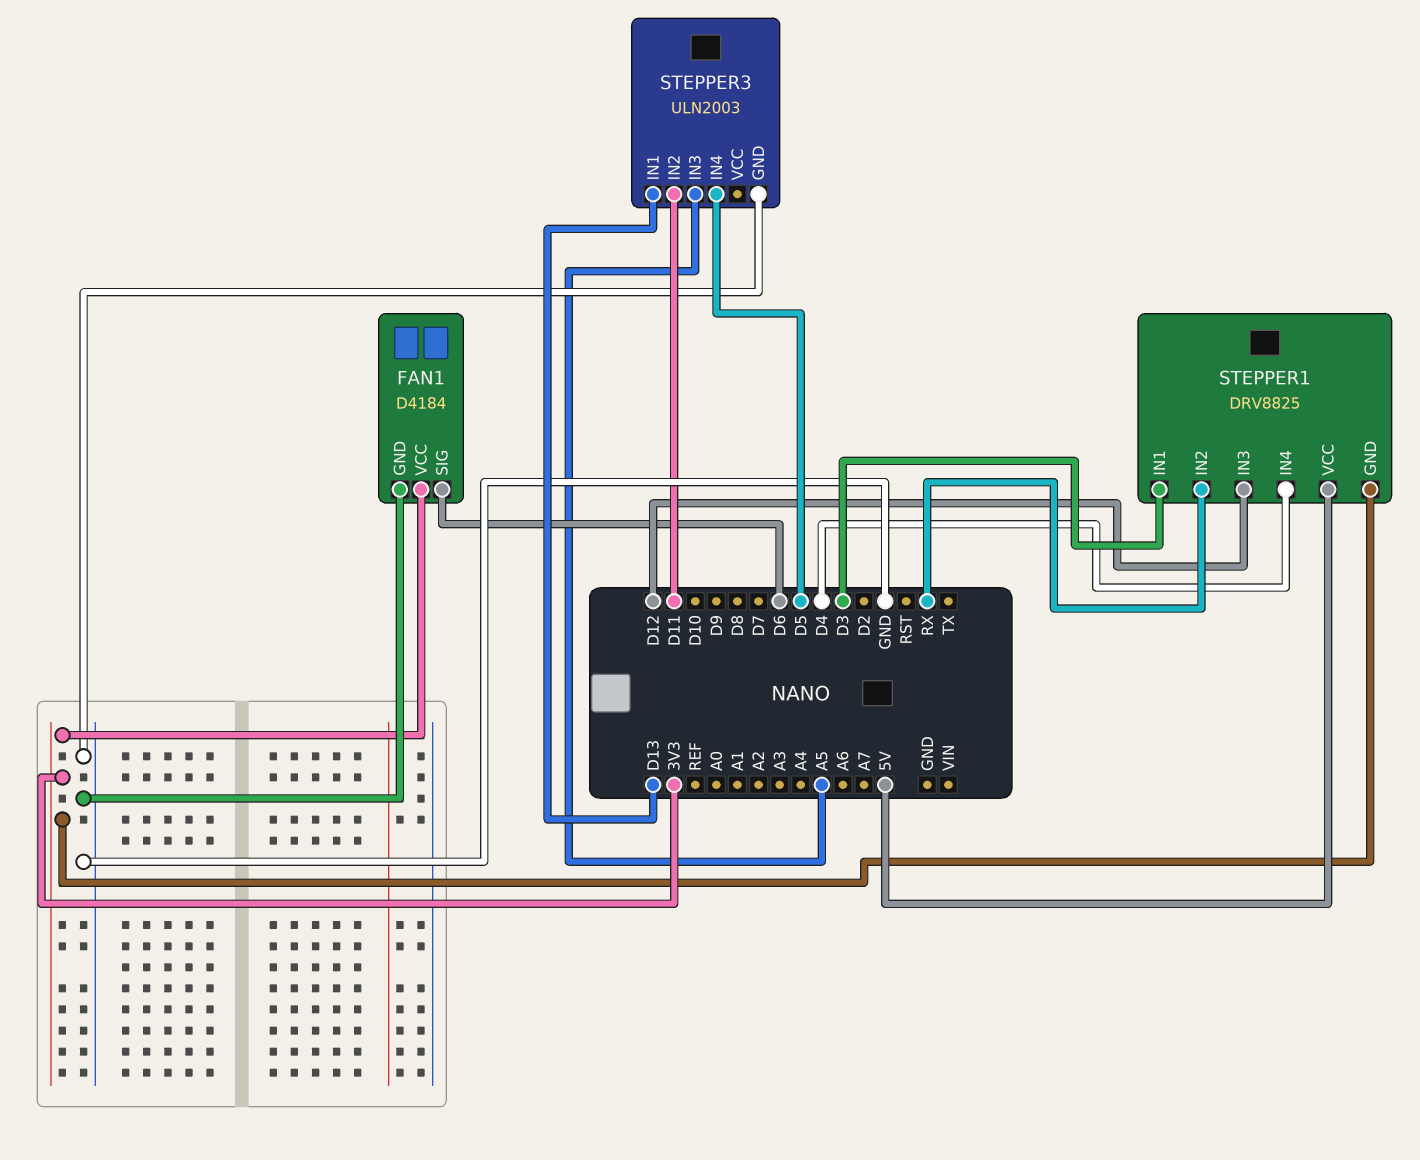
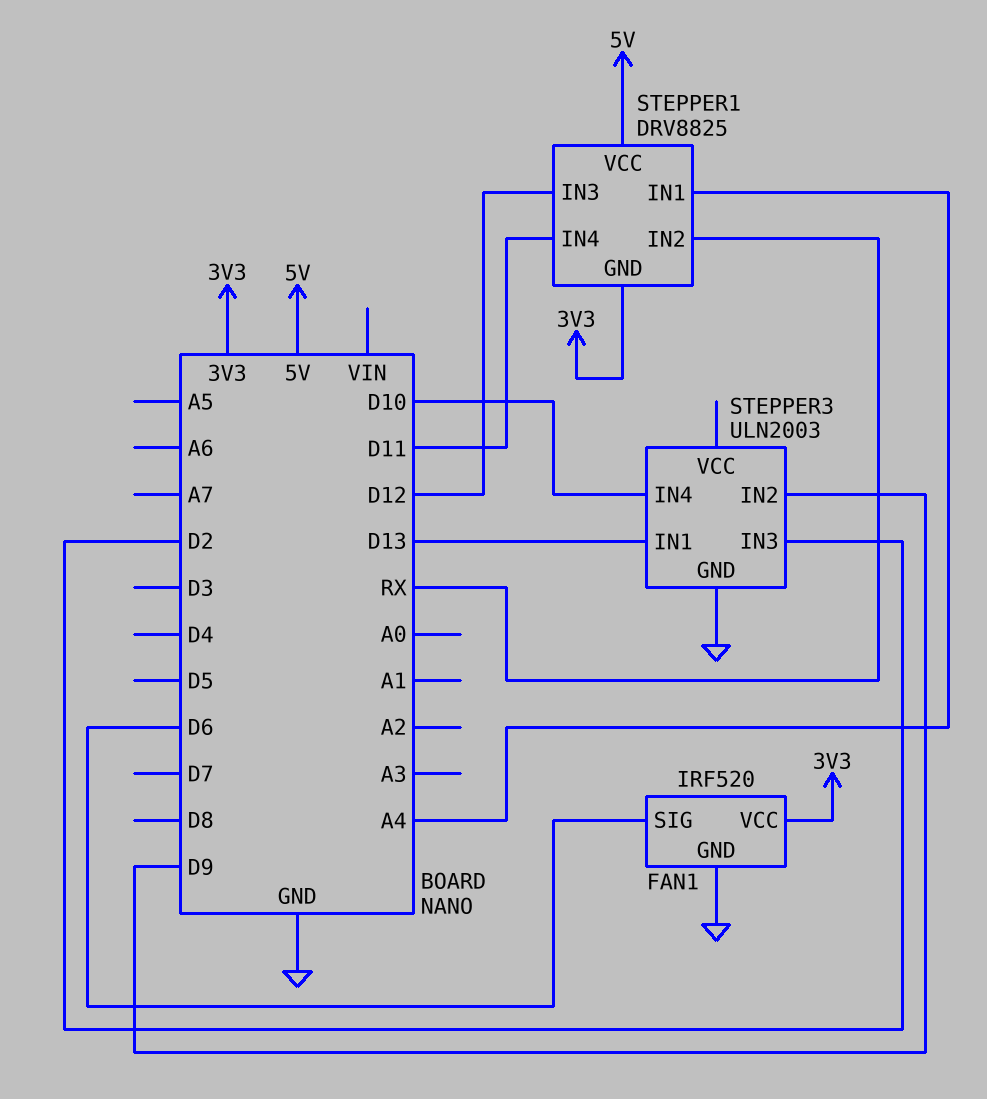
FAN1: D4184 -> IRF520
STEPPER1 pin IN1: D3 -> A4
STEPPER1 pin IN4: D4 -> D11
STEPPER3 pin IN2: D11 -> D9
STEPPER3 pin IN3: A5 -> D2
STEPPER3 pin IN4: D5 -> D10

